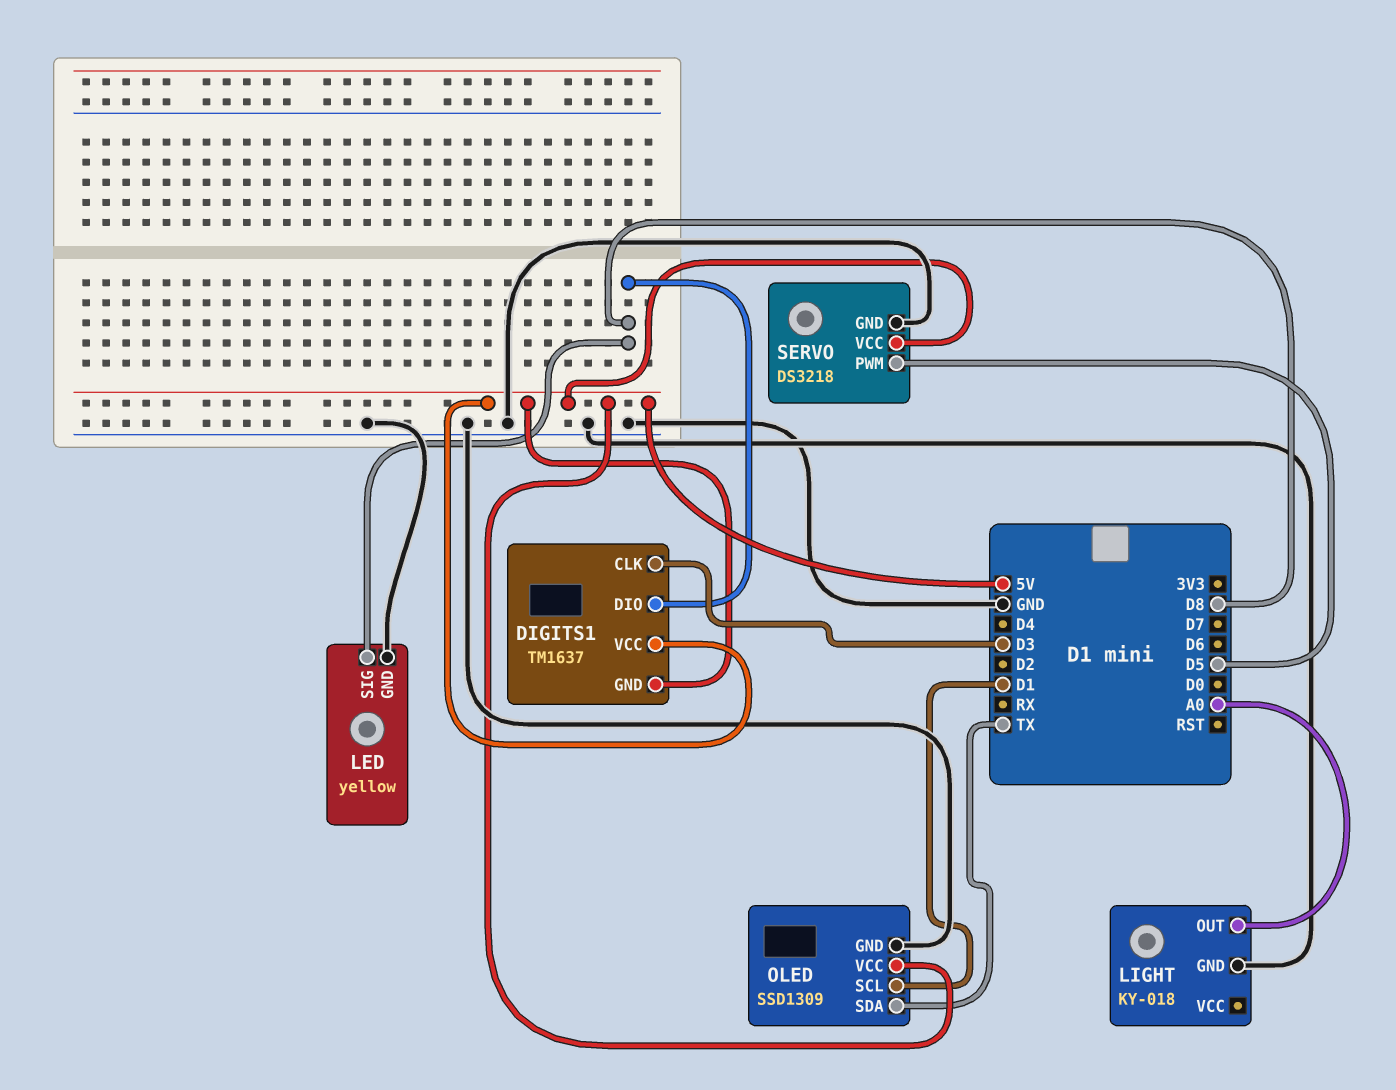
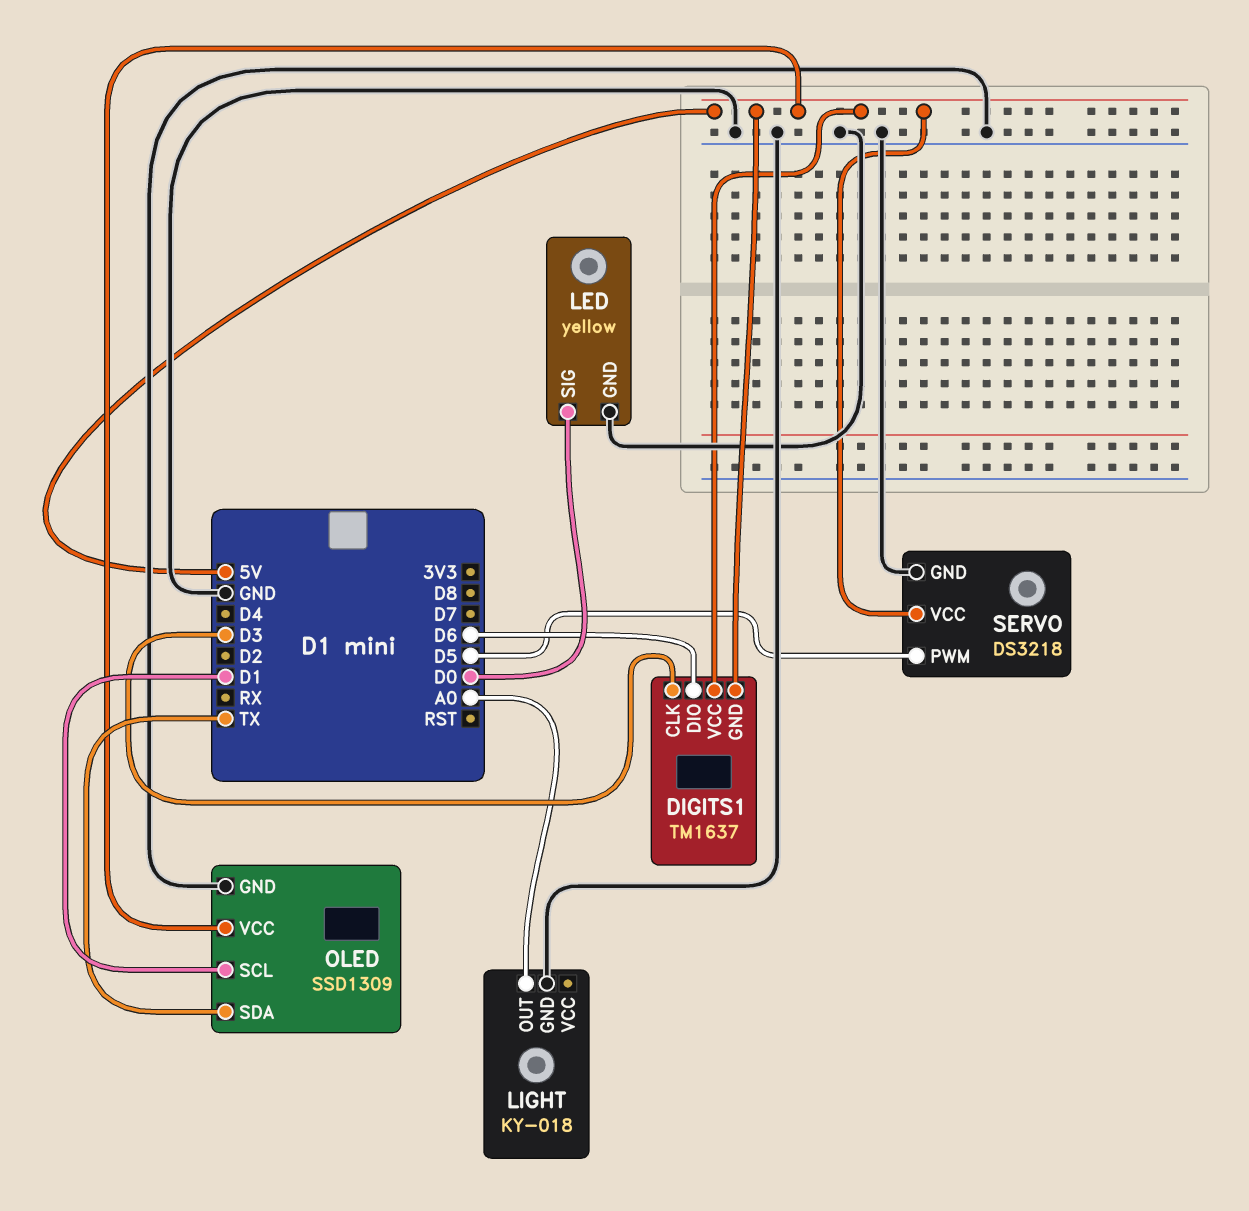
DIGITS1 pin DIO: D8 -> D6
LED pin SIG: D8 -> D0

